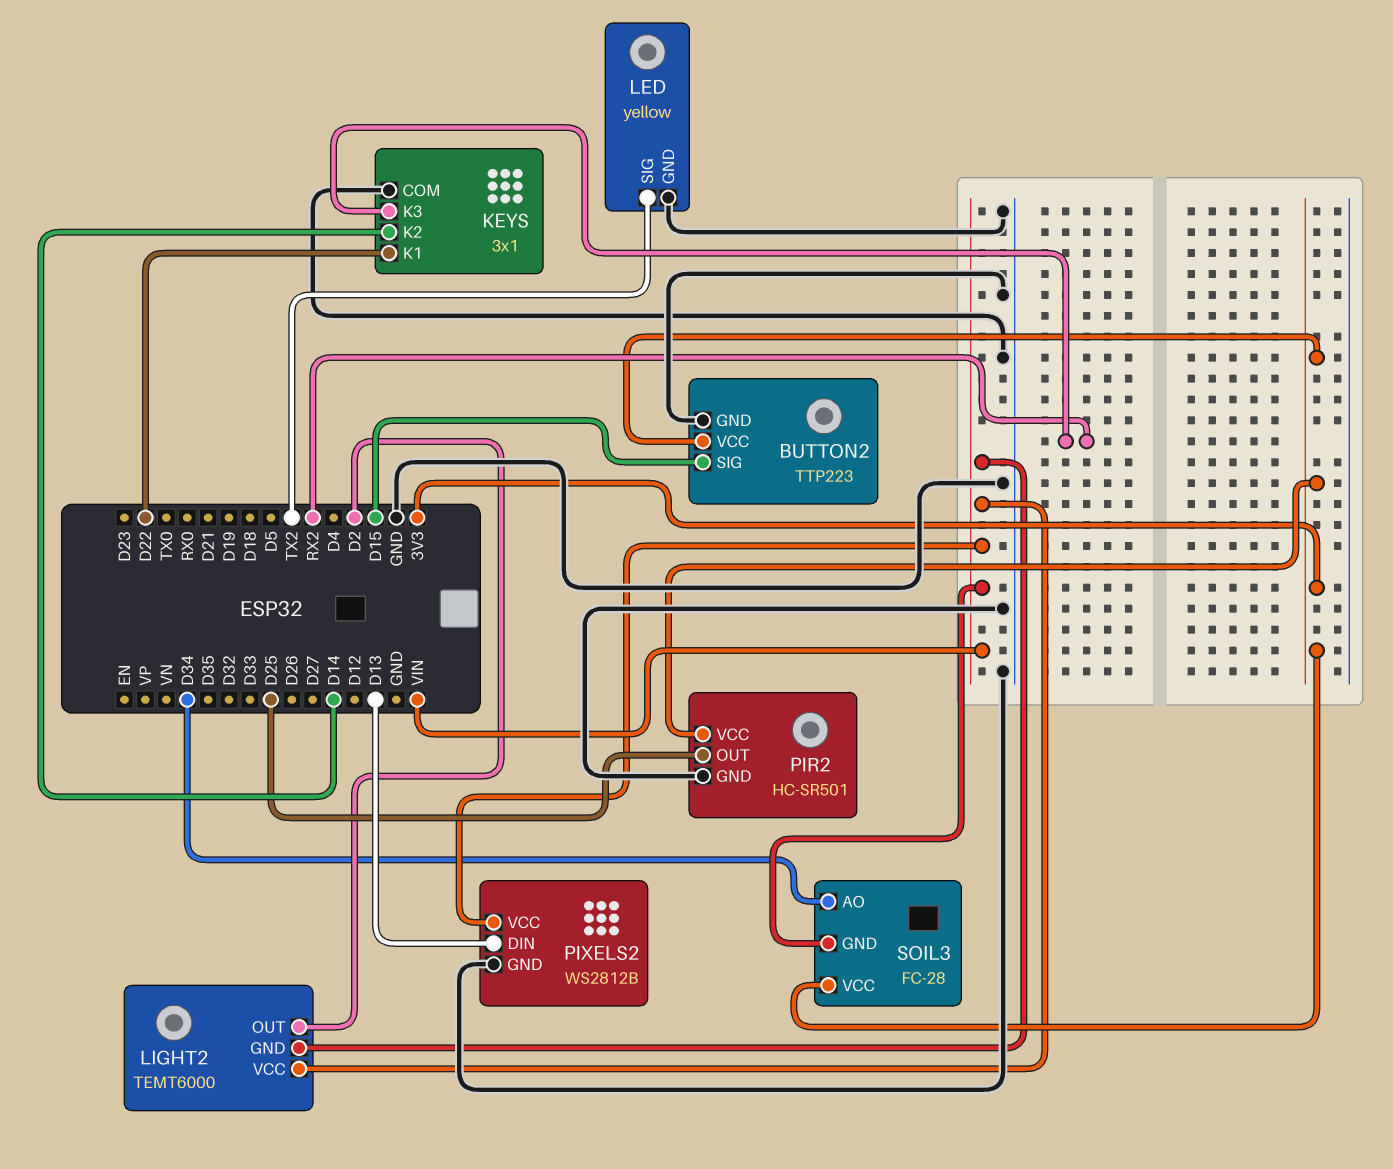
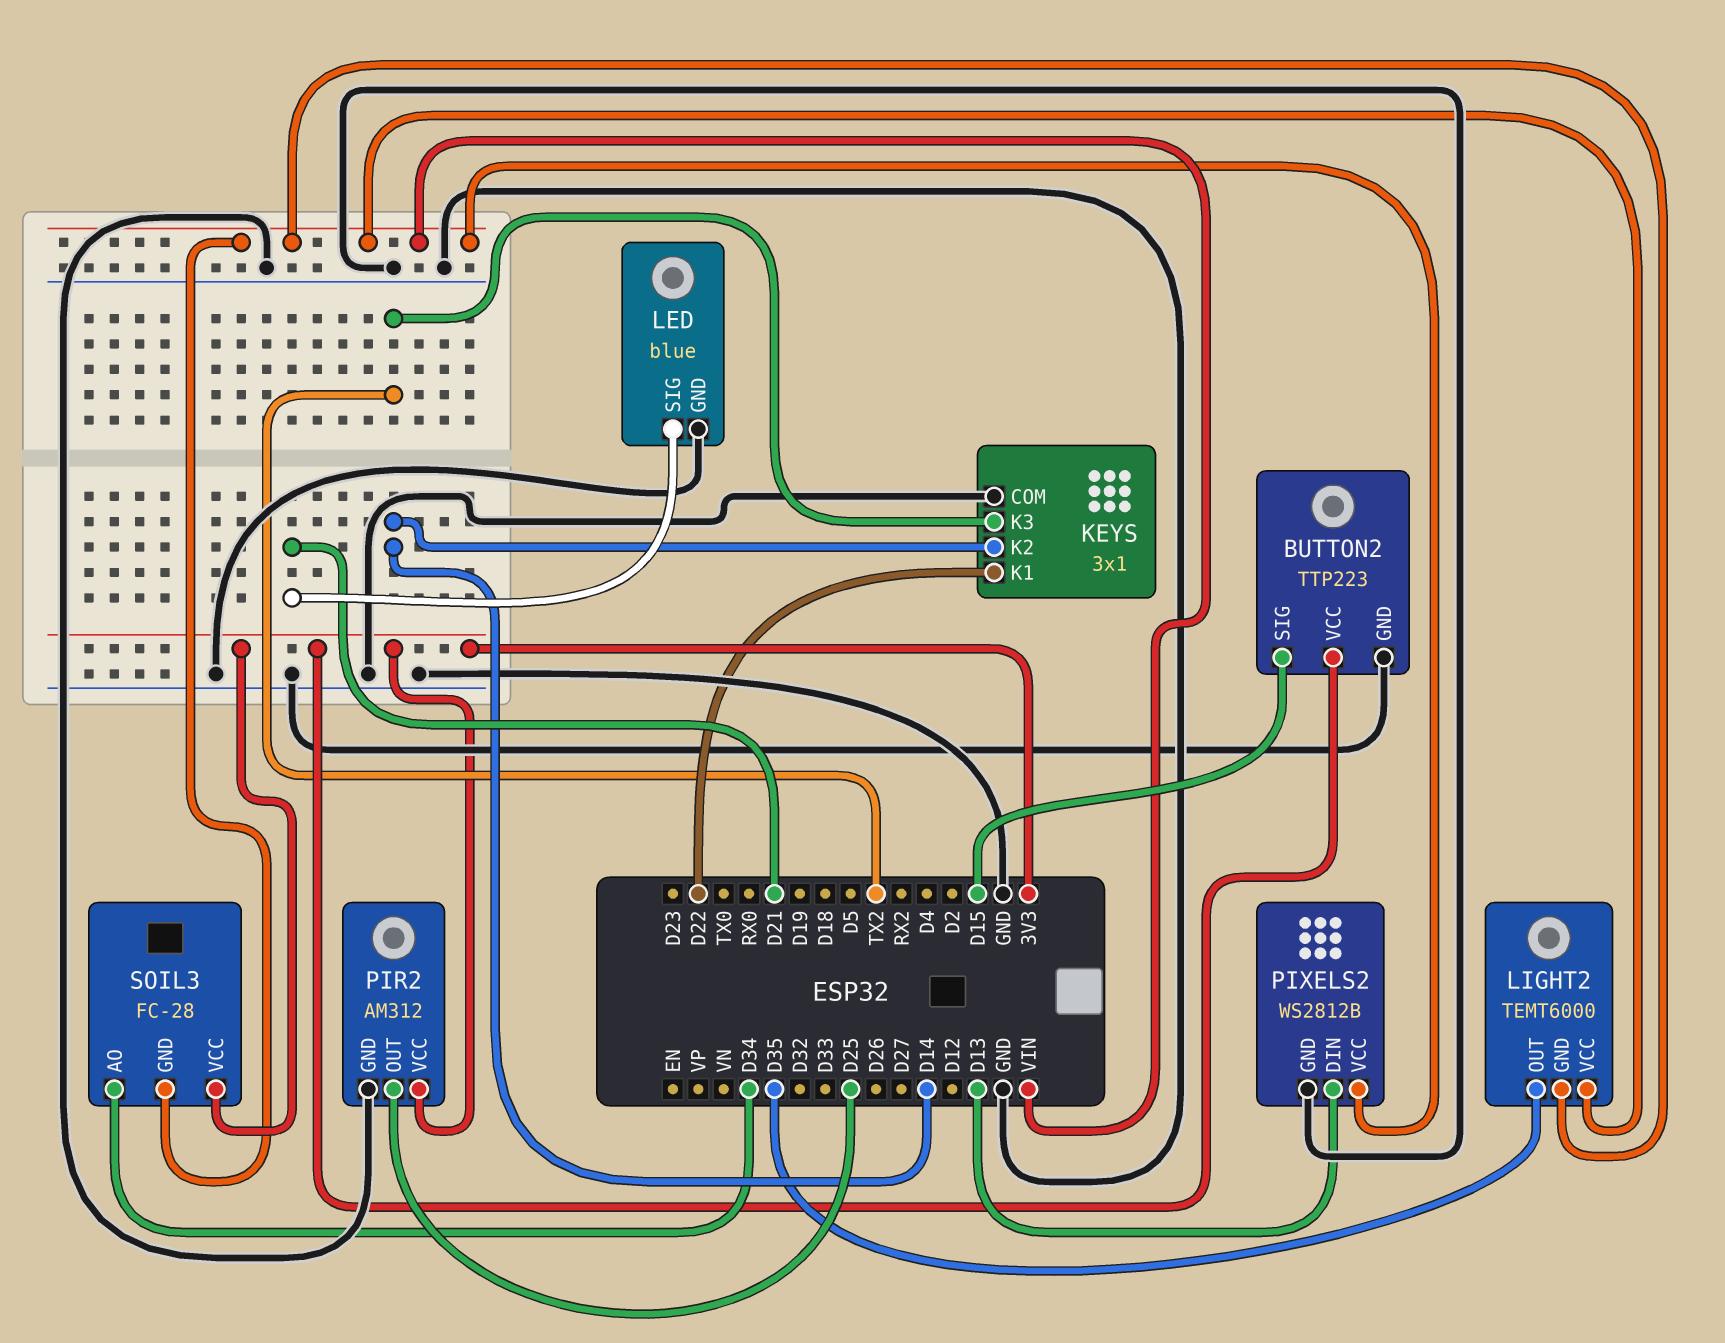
KEYS pin K3: RX2 -> TX2
LED: yellow -> blue
LED pin SIG: TX2 -> D21
LIGHT2 pin OUT: D2 -> D35
PIR2: HC-SR501 -> AM312

